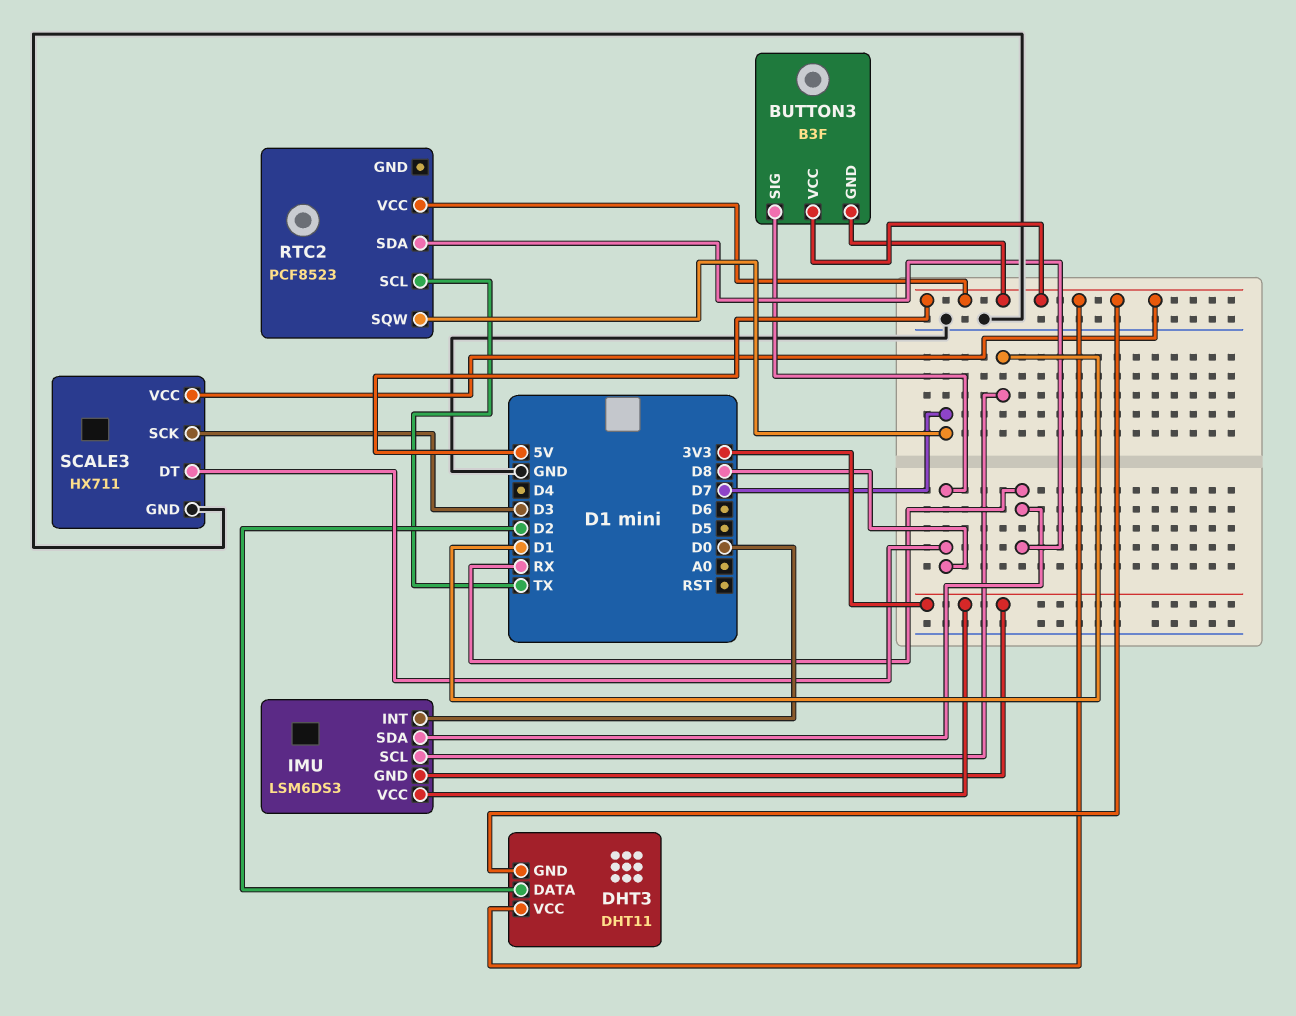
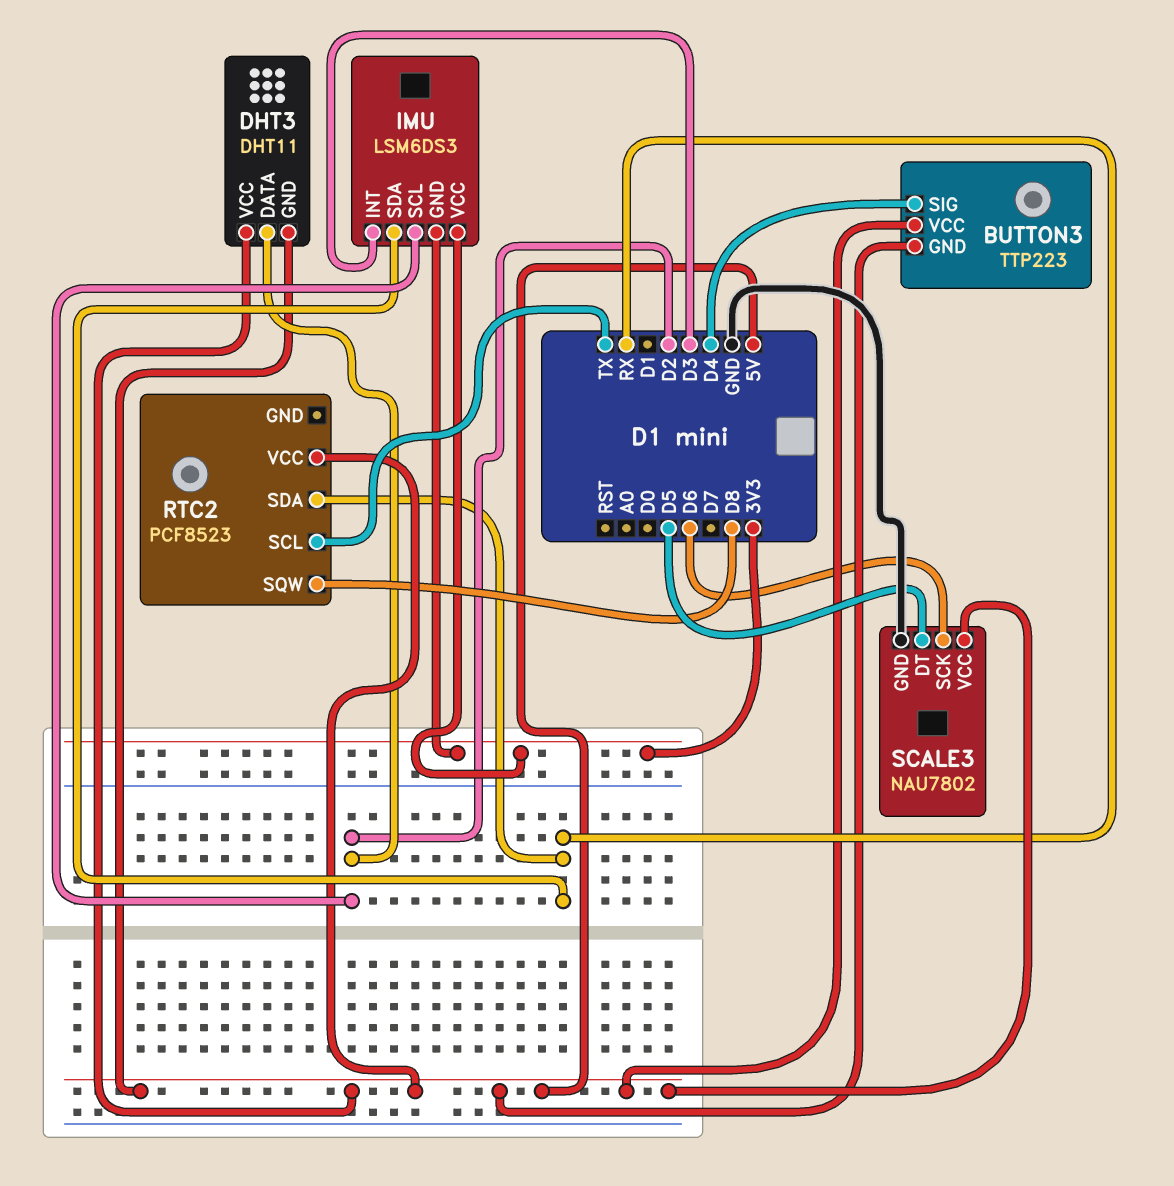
BUTTON3: B3F -> TTP223
BUTTON3 pin SIG: D8 -> D4
IMU pin INT: D0 -> D3
IMU pin SCL: D1 -> D2
RTC2 pin SQW: D7 -> D8
SCALE3: HX711 -> NAU7802
SCALE3 pin DT: D8 -> D5
SCALE3 pin SCK: D3 -> D6

